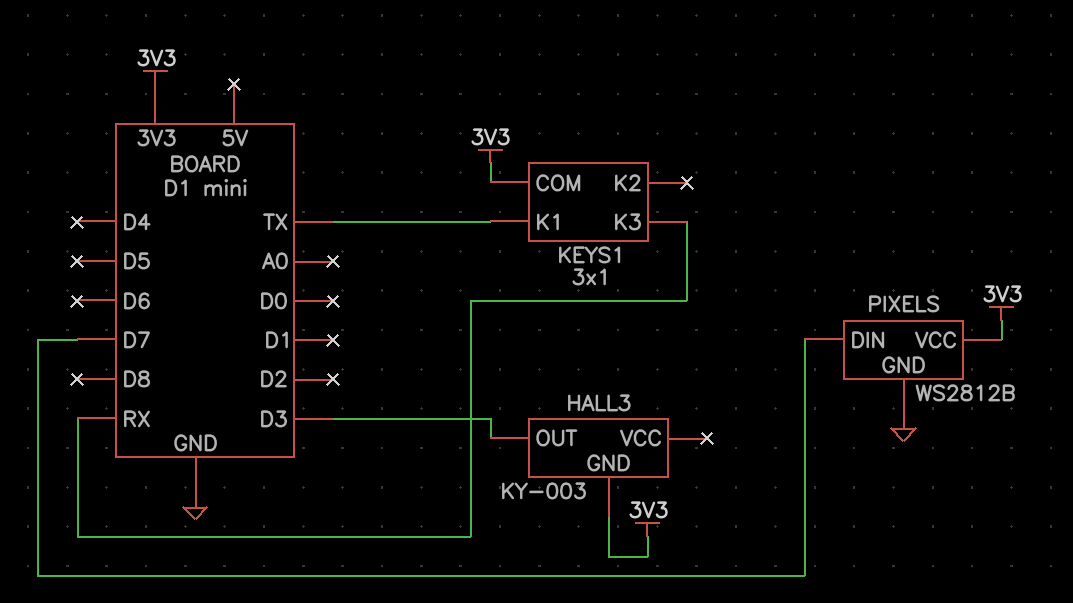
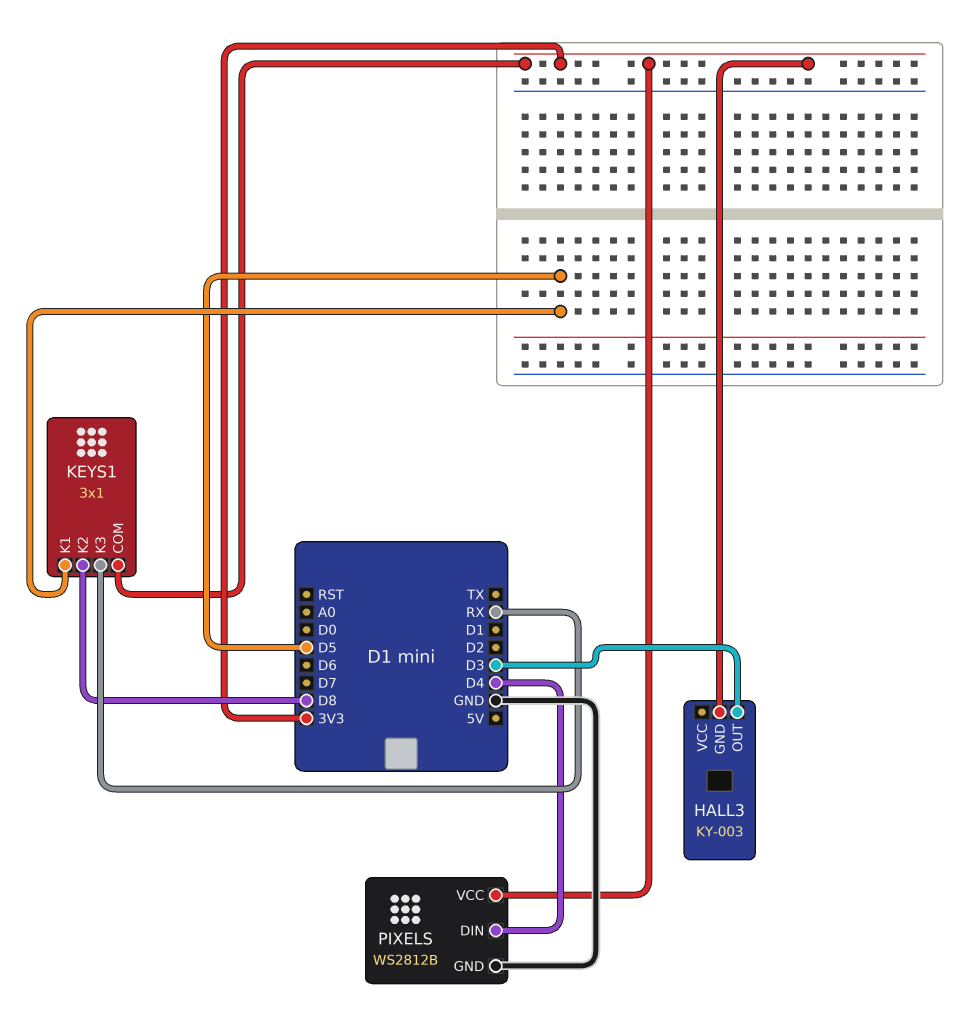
KEYS1 pin K1: TX -> D5
KEYS1 pin K2: none -> D8
PIXELS pin DIN: D7 -> D4

